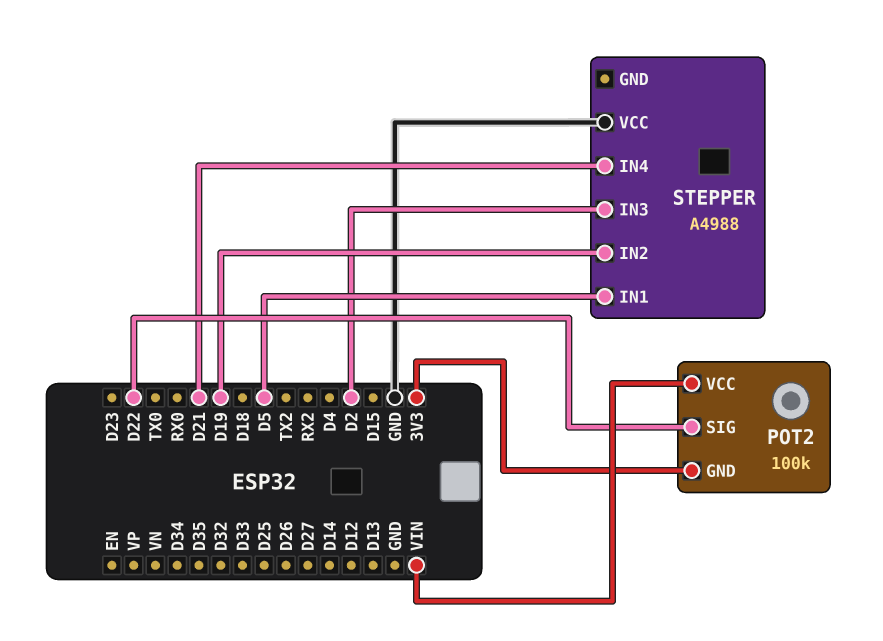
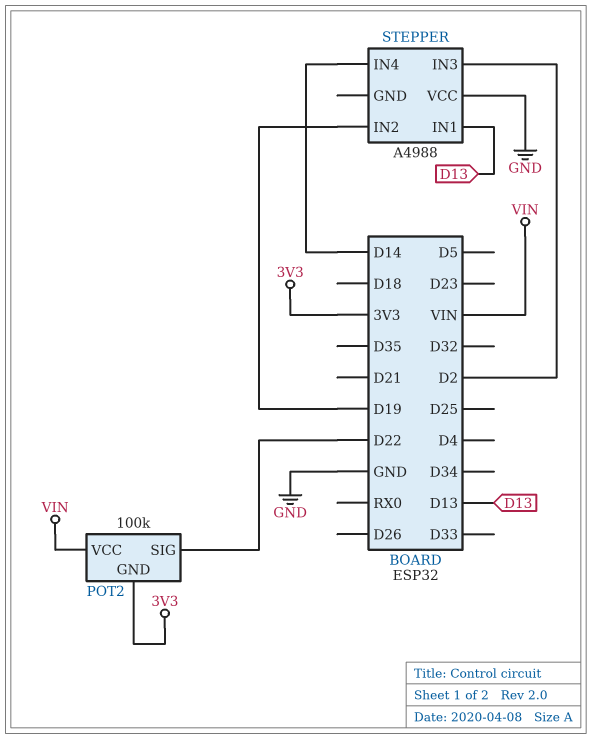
STEPPER pin IN1: D5 -> D13
STEPPER pin IN4: D21 -> D14

